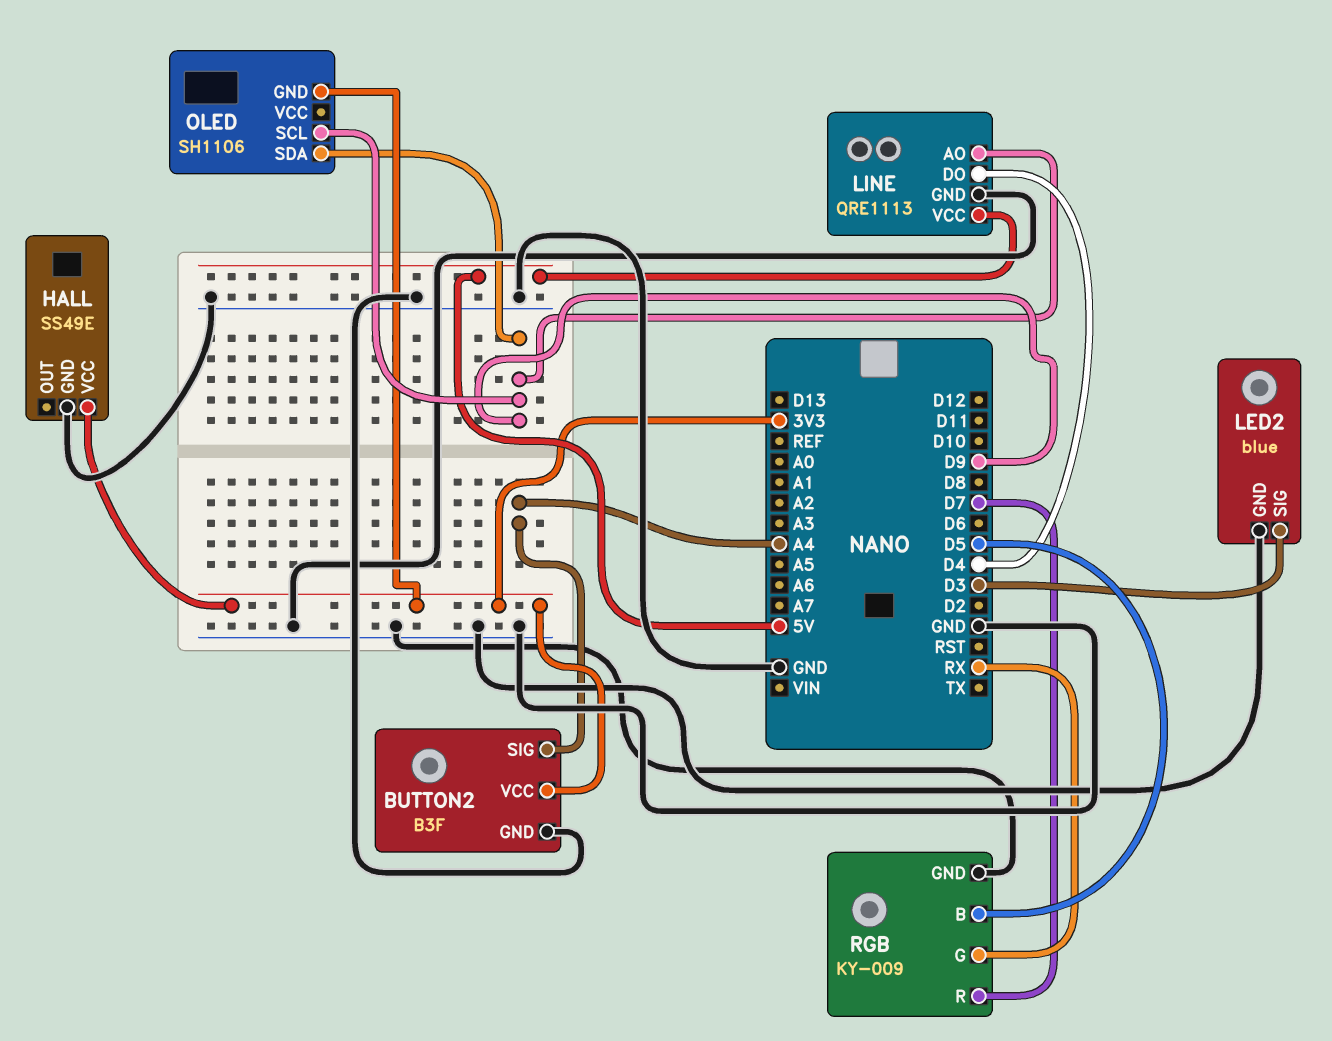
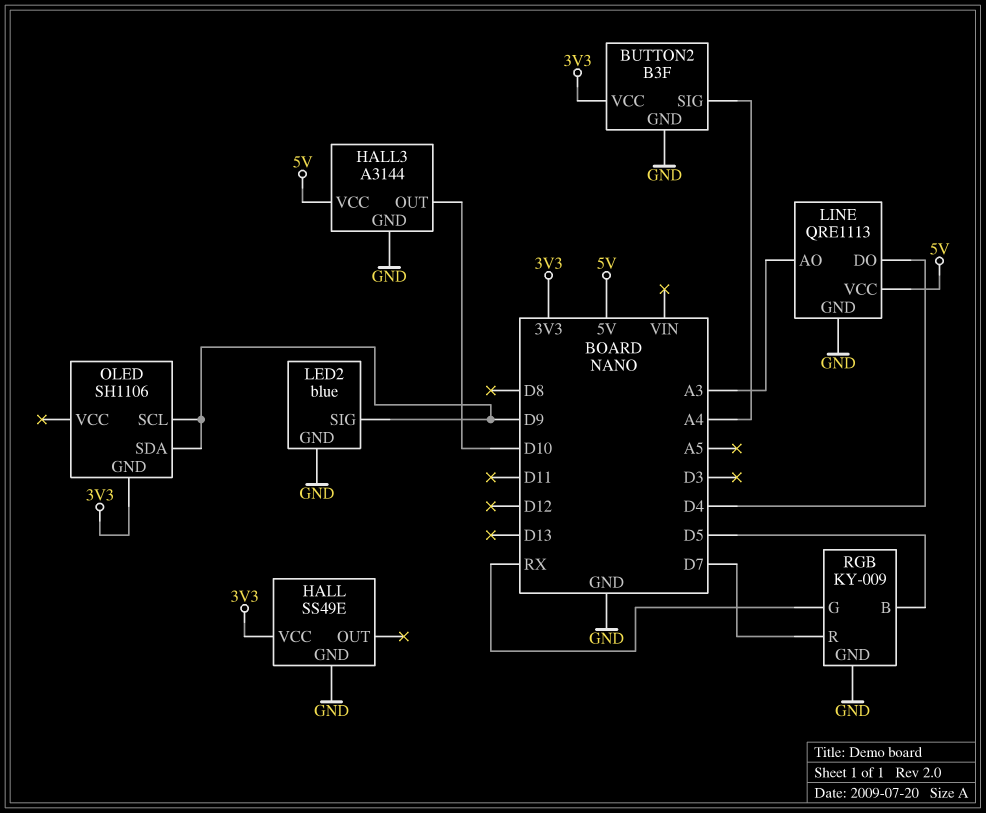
HALL3: none -> A3144
HALL3 pin GND: none -> GND
HALL3 pin OUT: none -> D10
HALL3 pin VCC: none -> 5V
LED2 pin SIG: D3 -> D9
LINE pin AO: D9 -> A3

